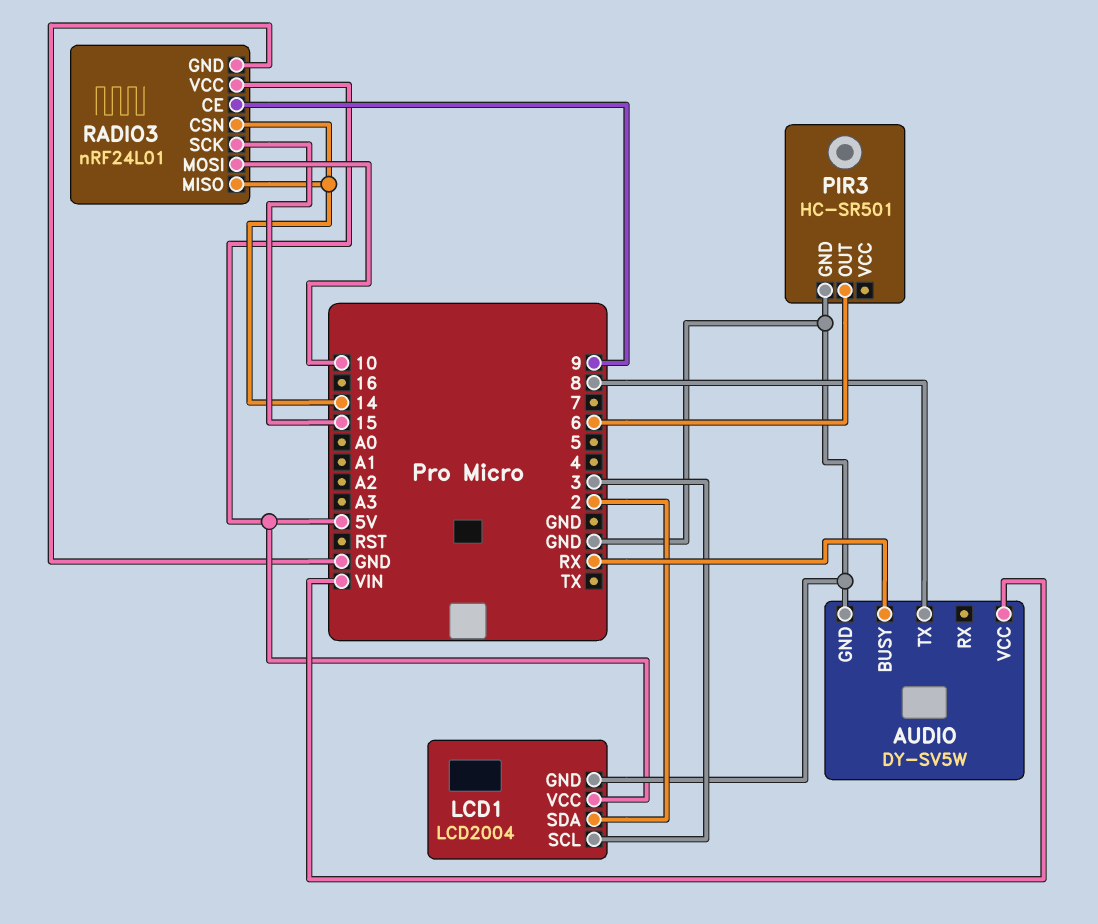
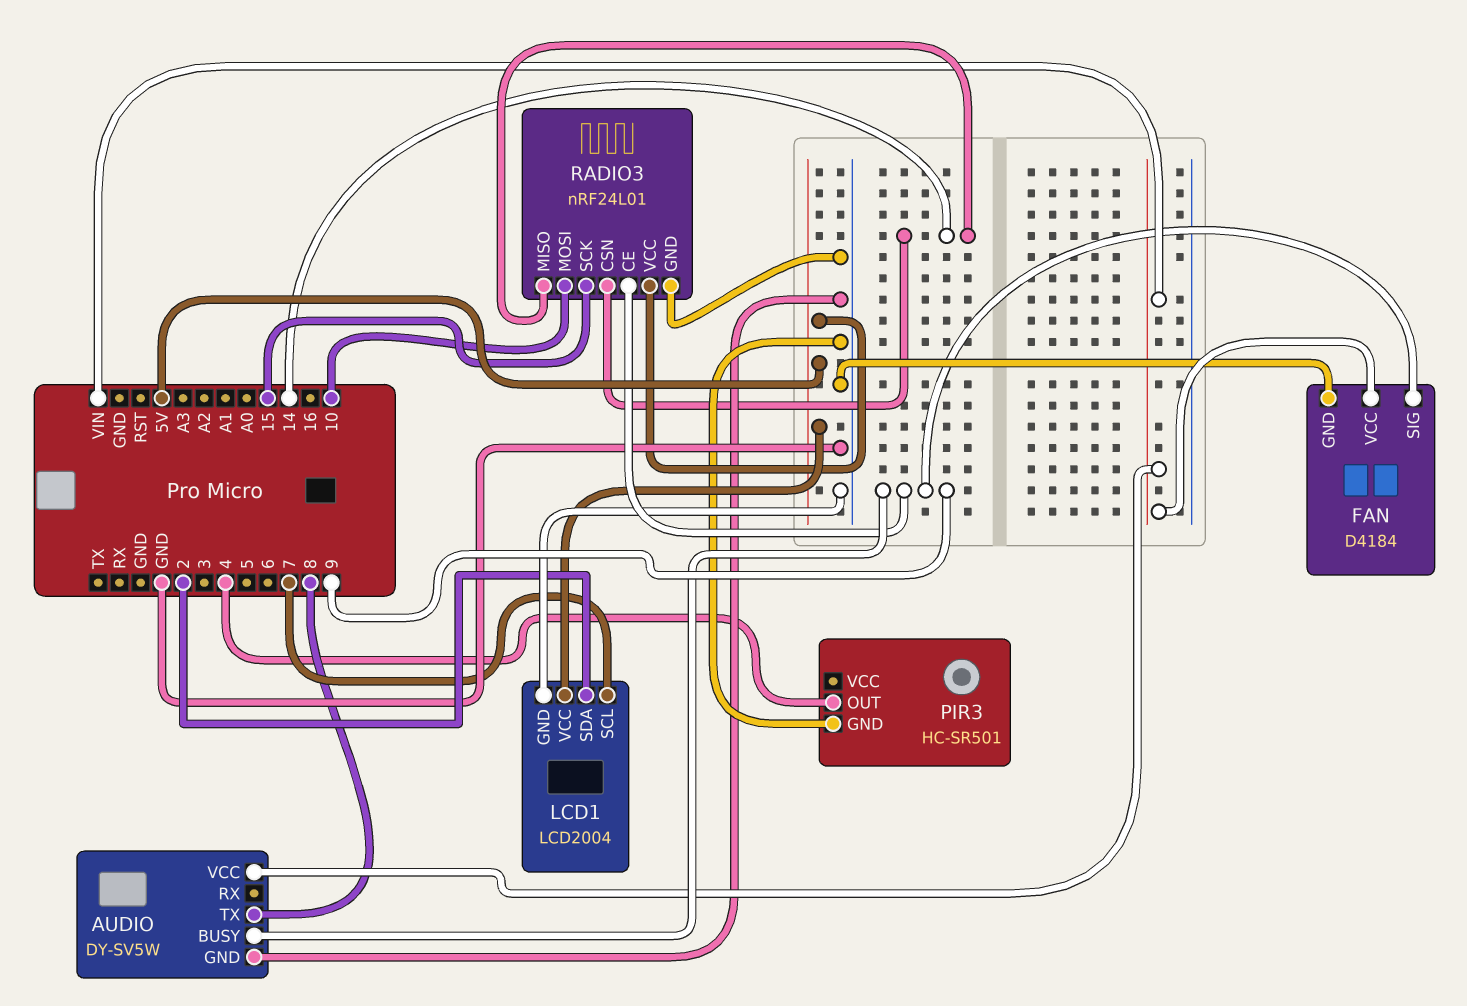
AUDIO pin BUSY: RX -> 9
FAN: none -> D4184
FAN pin GND: none -> GND
FAN pin SIG: none -> 9
FAN pin VCC: none -> VIN
LCD1 pin SCL: 3 -> 7
PIR3 pin OUT: 6 -> 4

